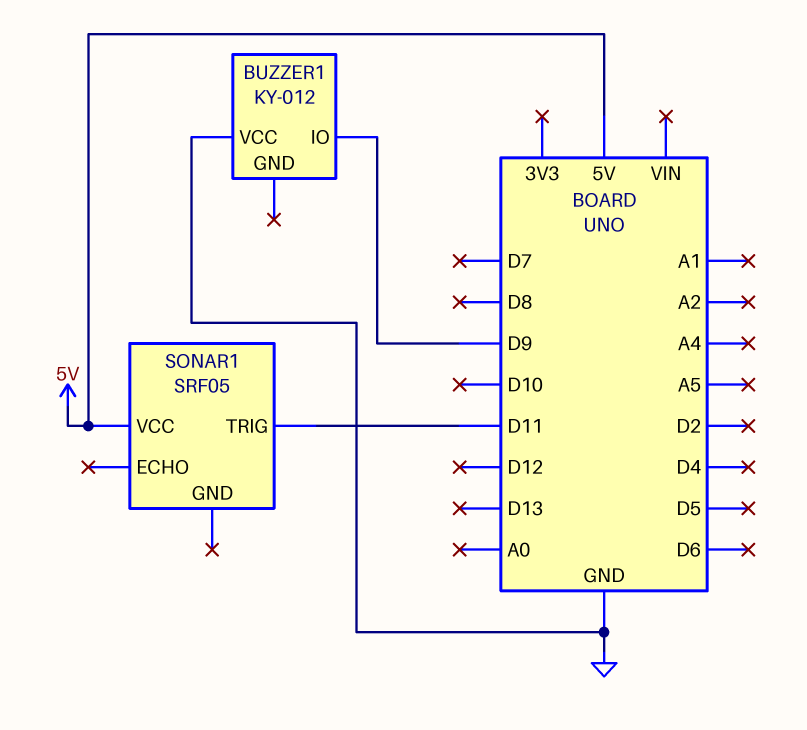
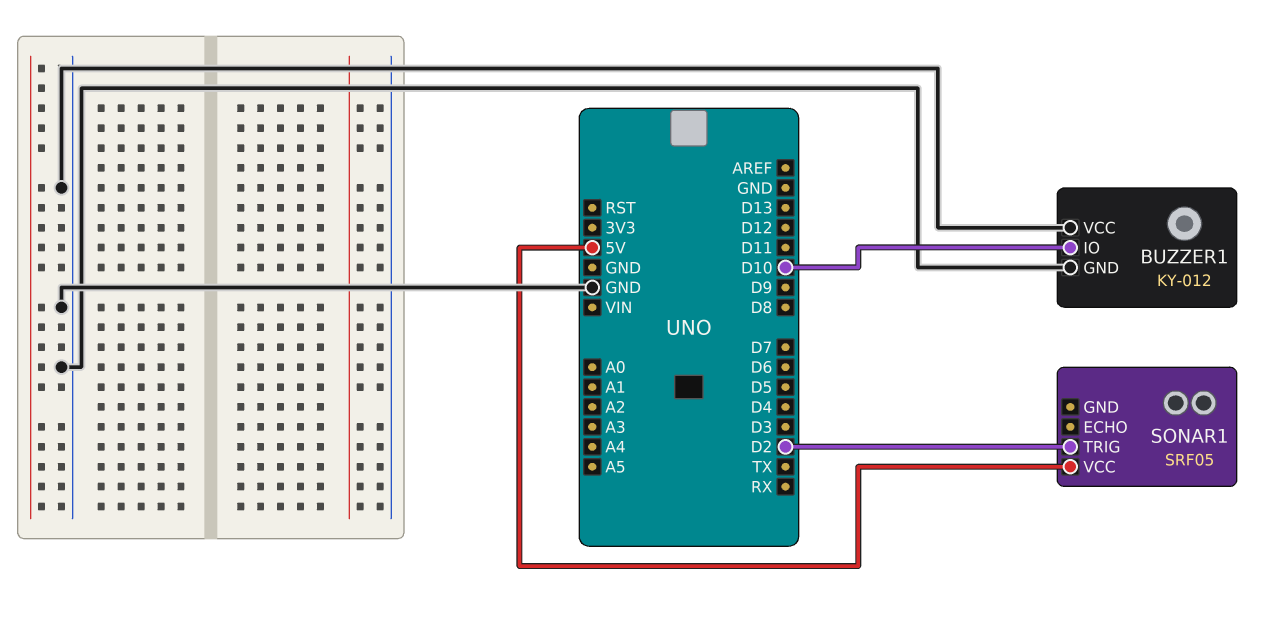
BUZZER1 pin GND: none -> GND
BUZZER1 pin IO: D9 -> D10
SONAR1 pin TRIG: D11 -> D2

